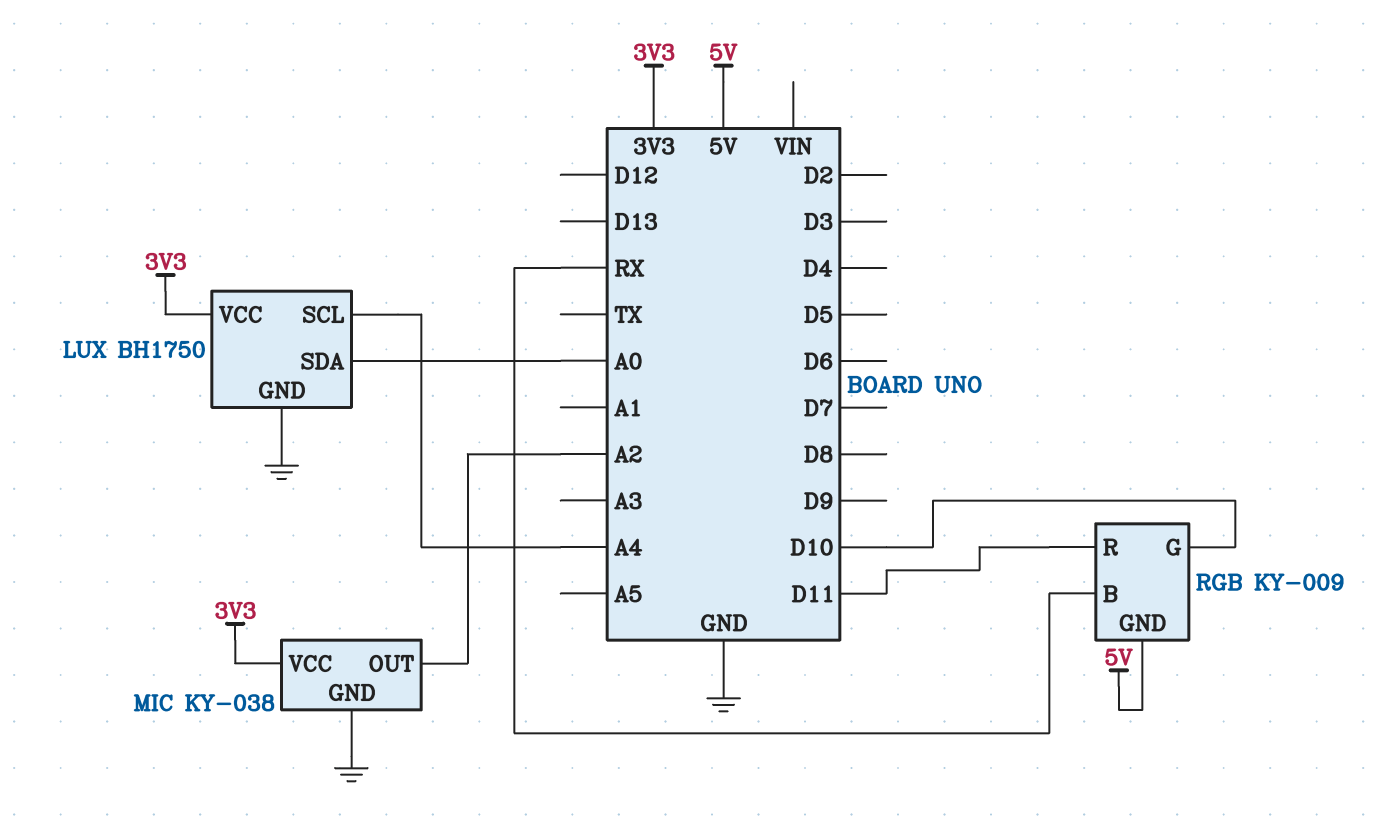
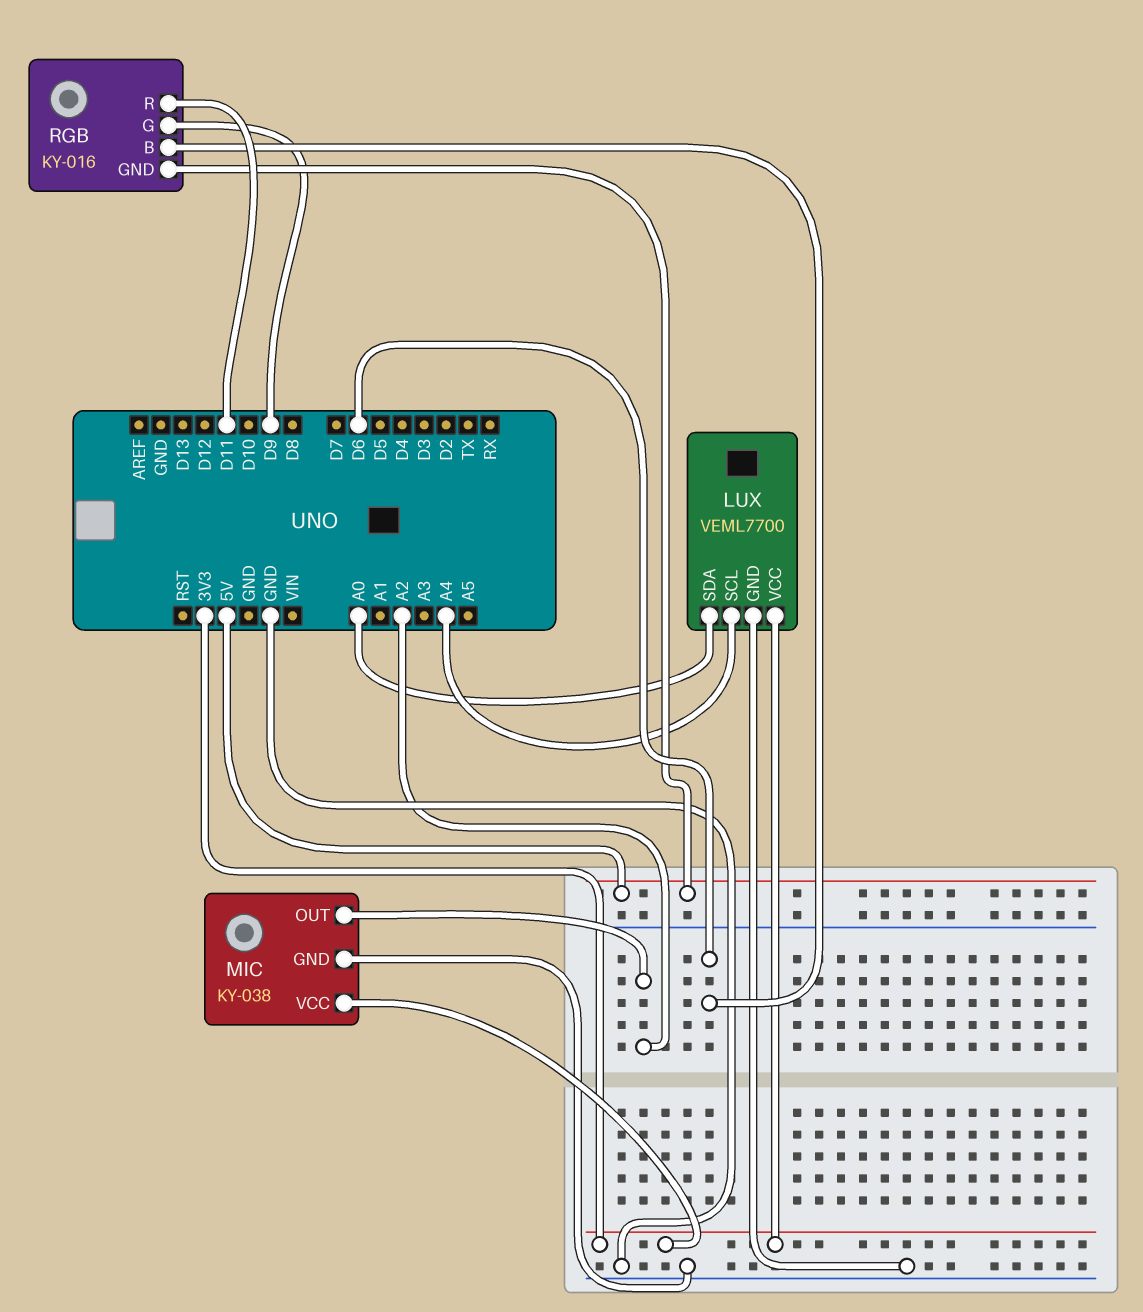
LUX: BH1750 -> VEML7700
RGB: KY-009 -> KY-016
RGB pin B: RX -> D6
RGB pin G: D10 -> D9

